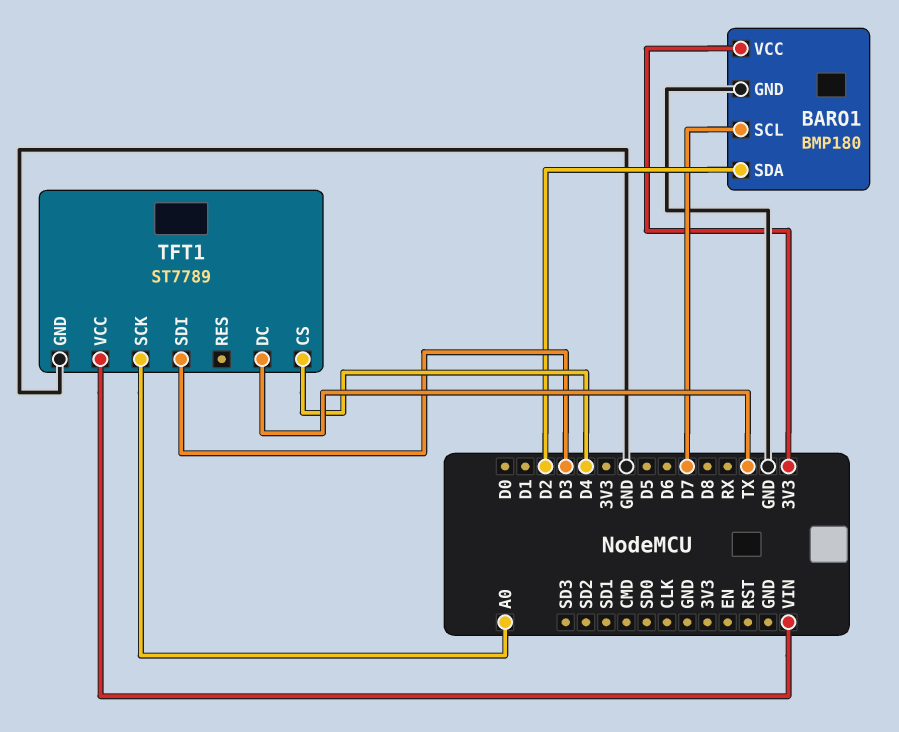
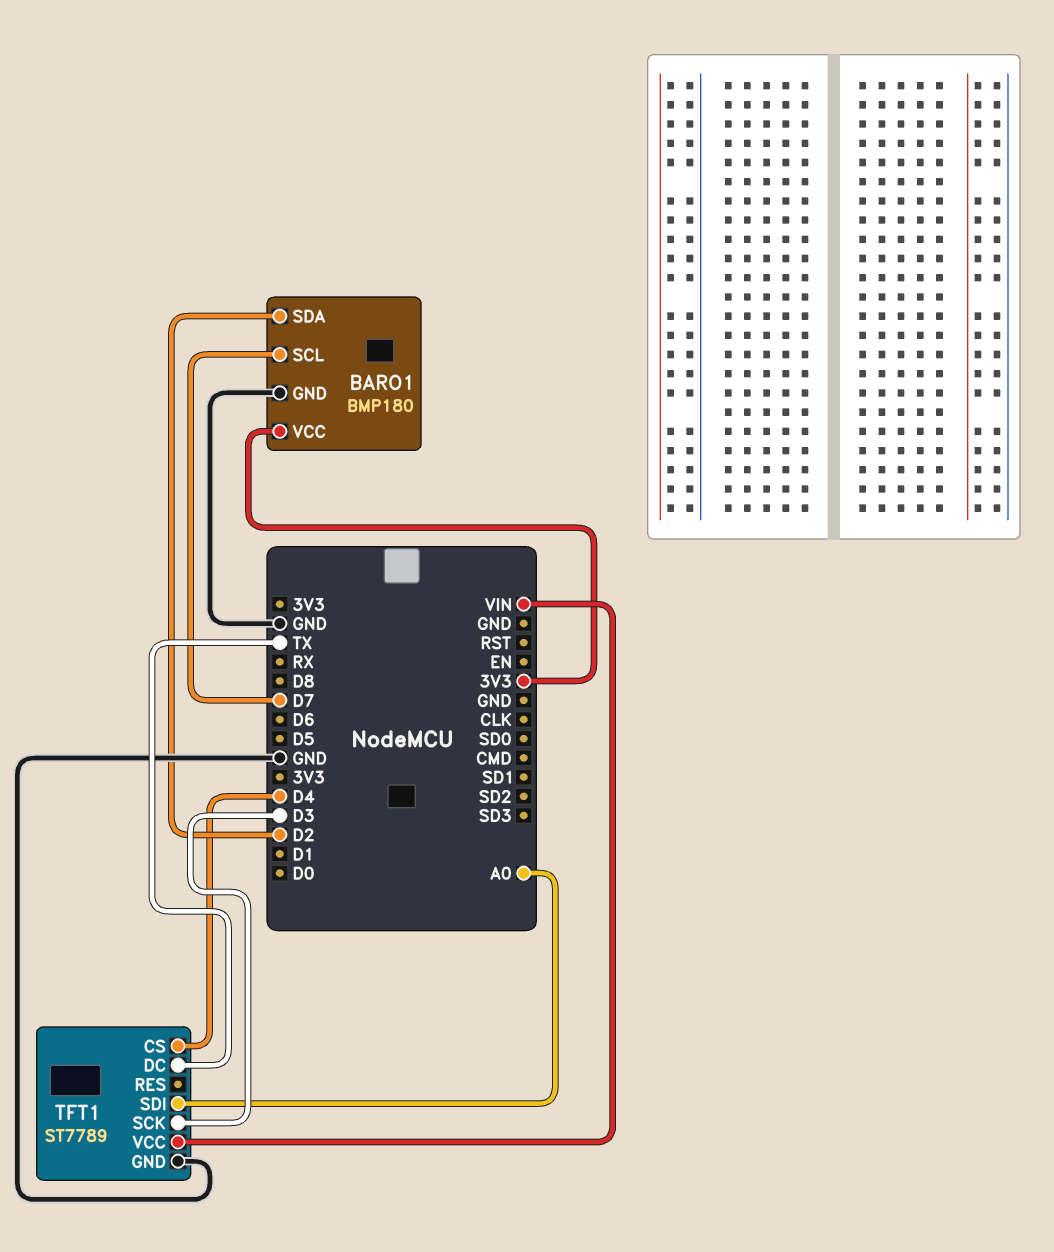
TFT1 pin SCK: A0 -> D3
TFT1 pin SDI: D3 -> A0

